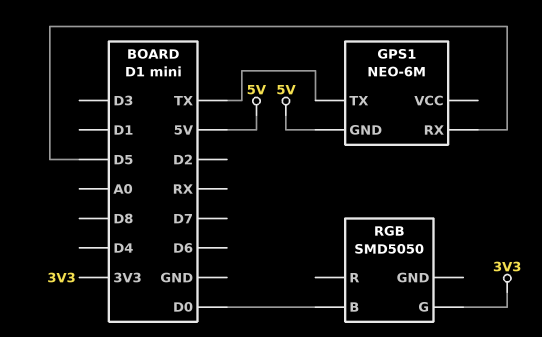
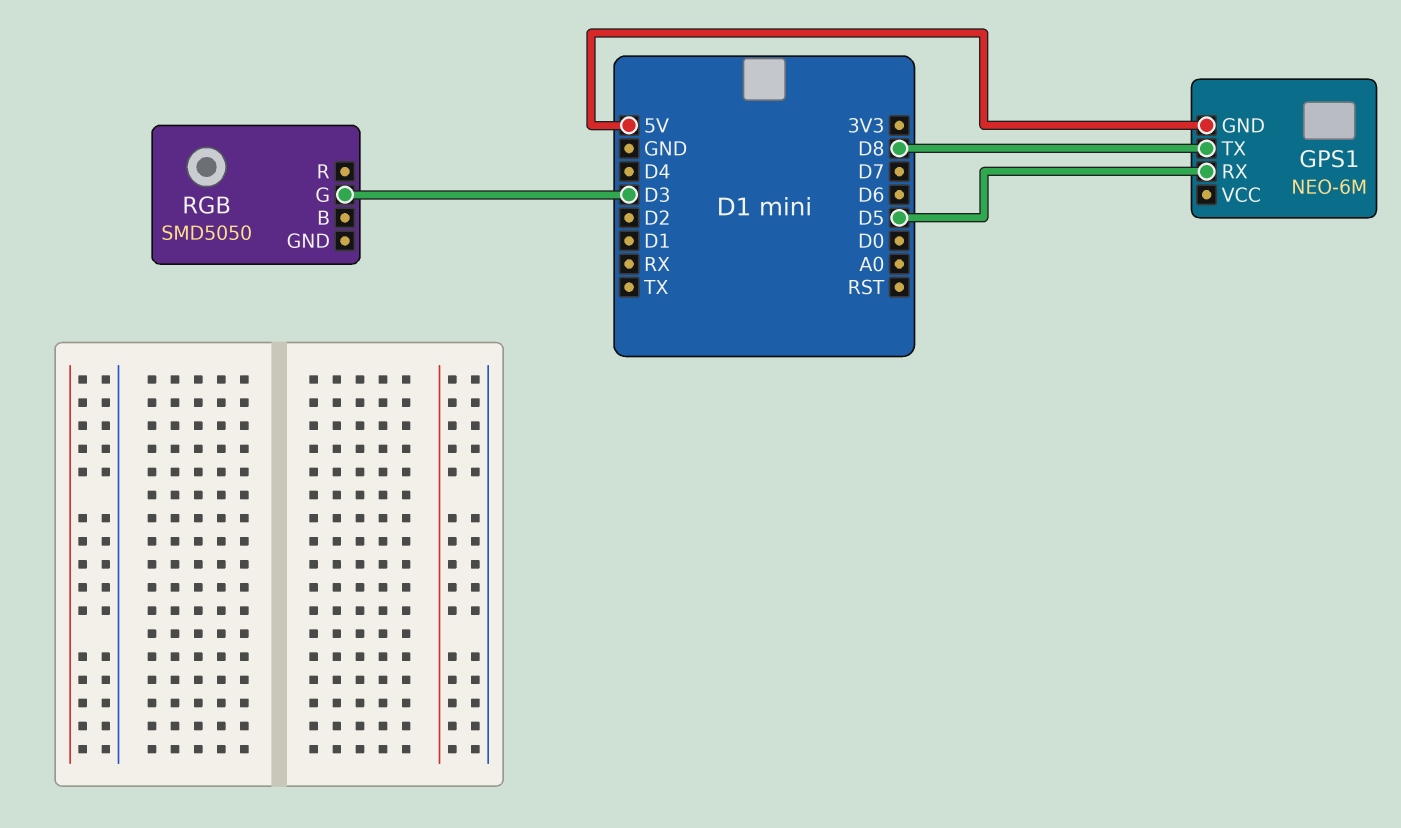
GPS1 pin TX: TX -> D8
RGB pin B: D0 -> none
RGB pin G: 3V3 -> D3

